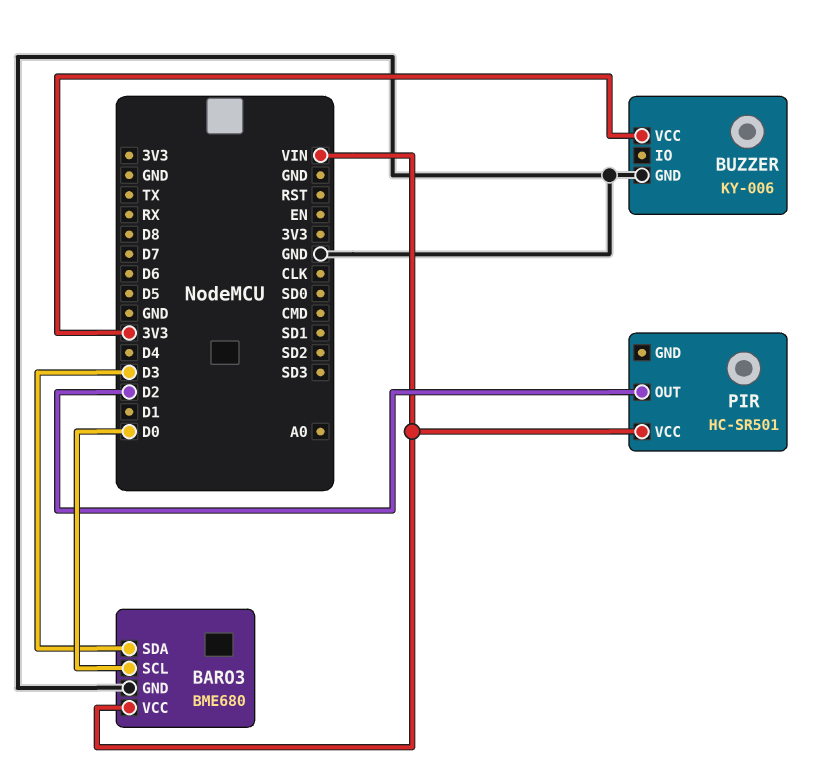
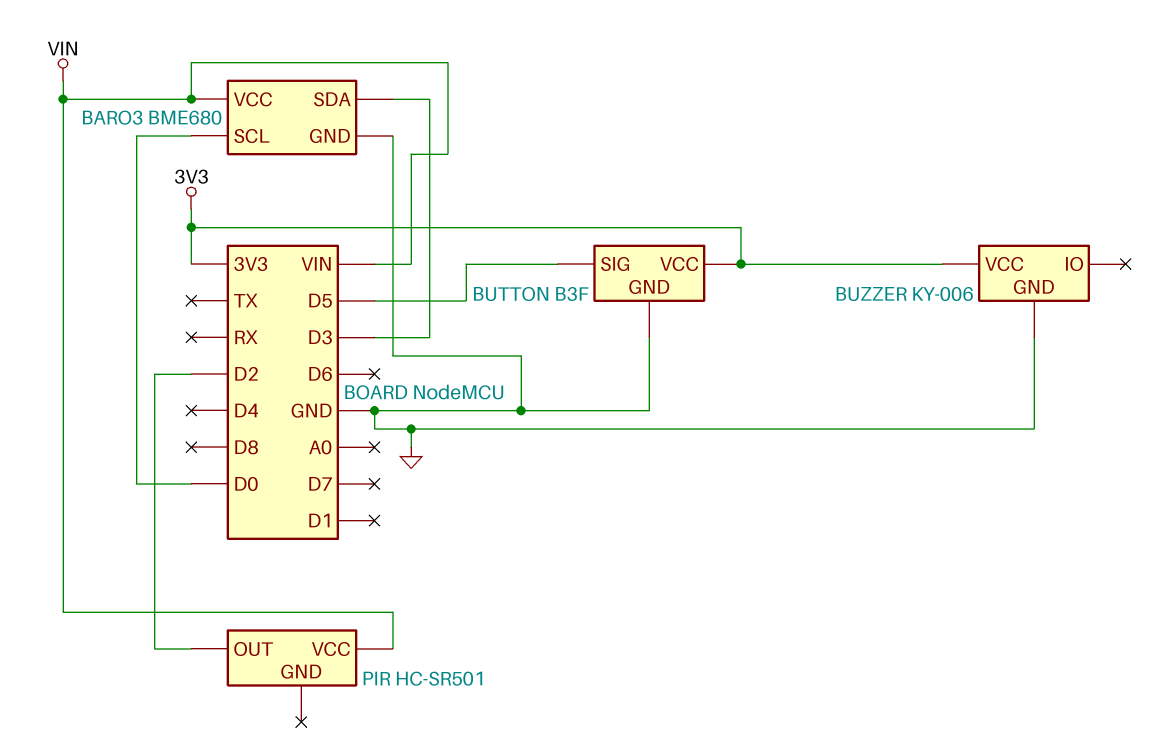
BUTTON: none -> B3F
BUTTON pin GND: none -> GND
BUTTON pin SIG: none -> D5
BUTTON pin VCC: none -> 3V3

